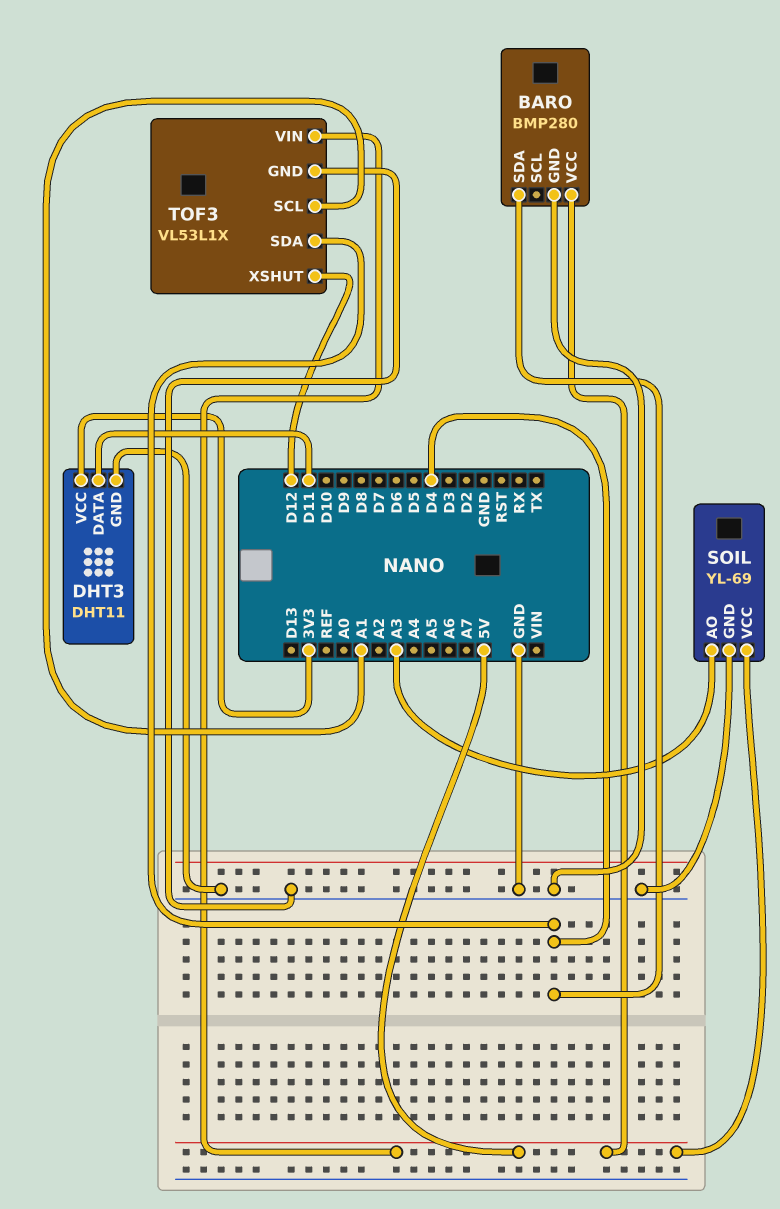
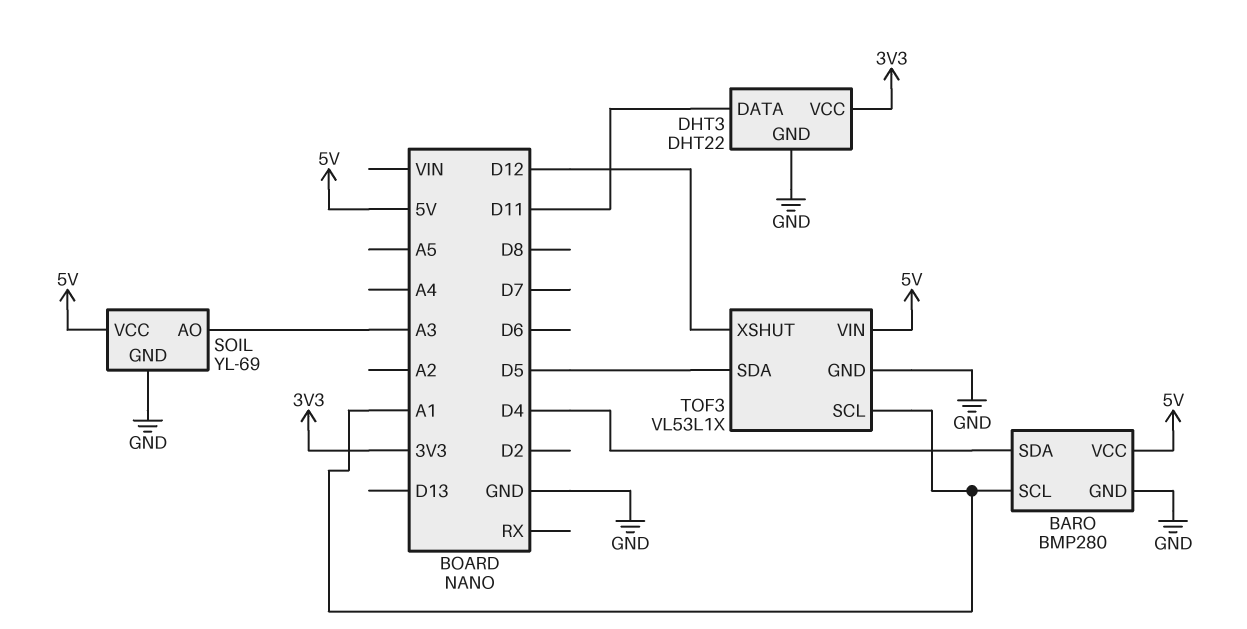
BARO pin SCL: none -> A1
DHT3: DHT11 -> DHT22
TOF3 pin SDA: D4 -> D5

